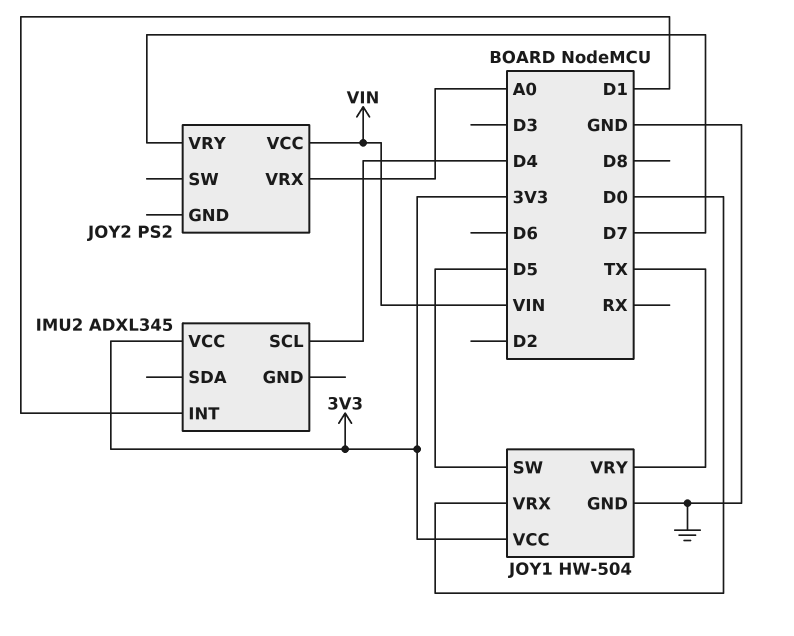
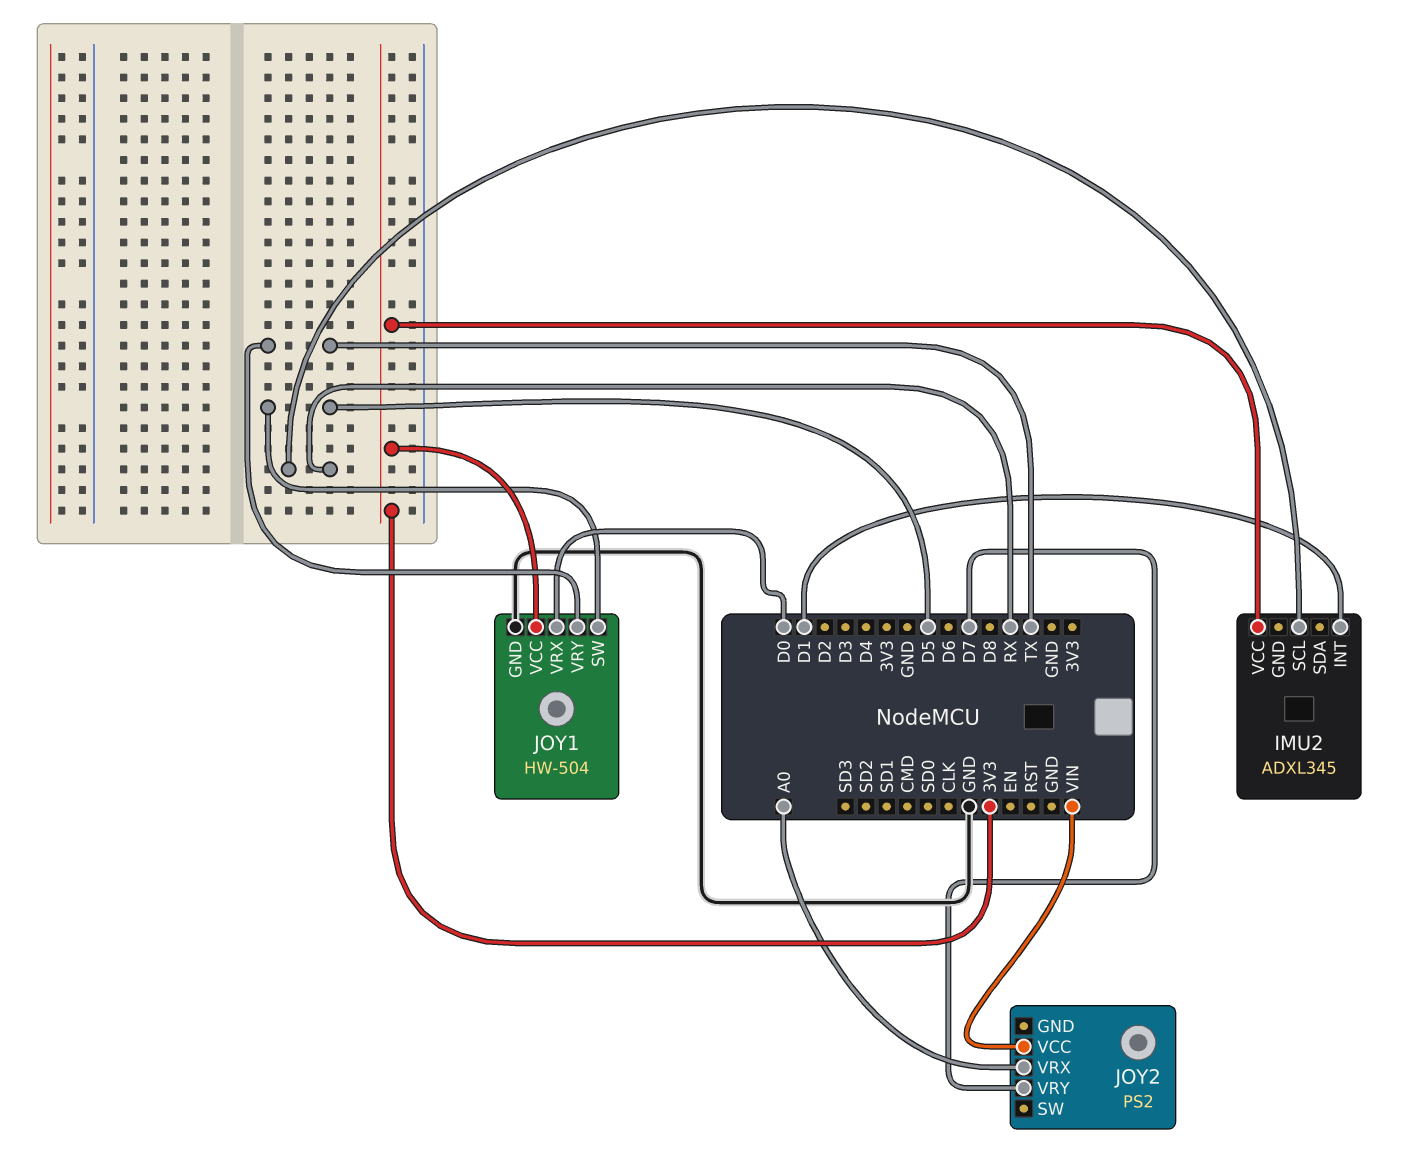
IMU2 pin SCL: D4 -> RX

